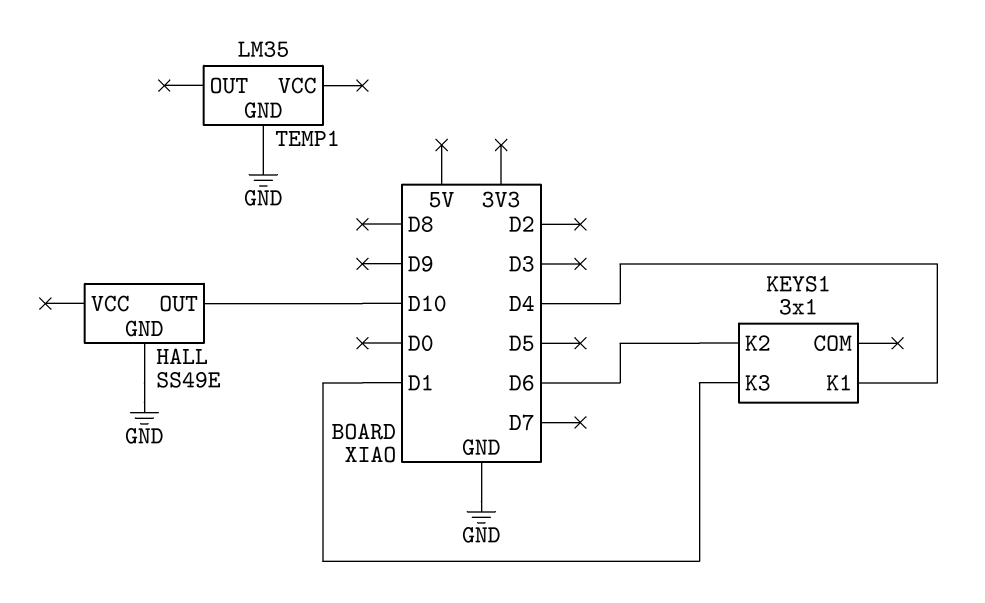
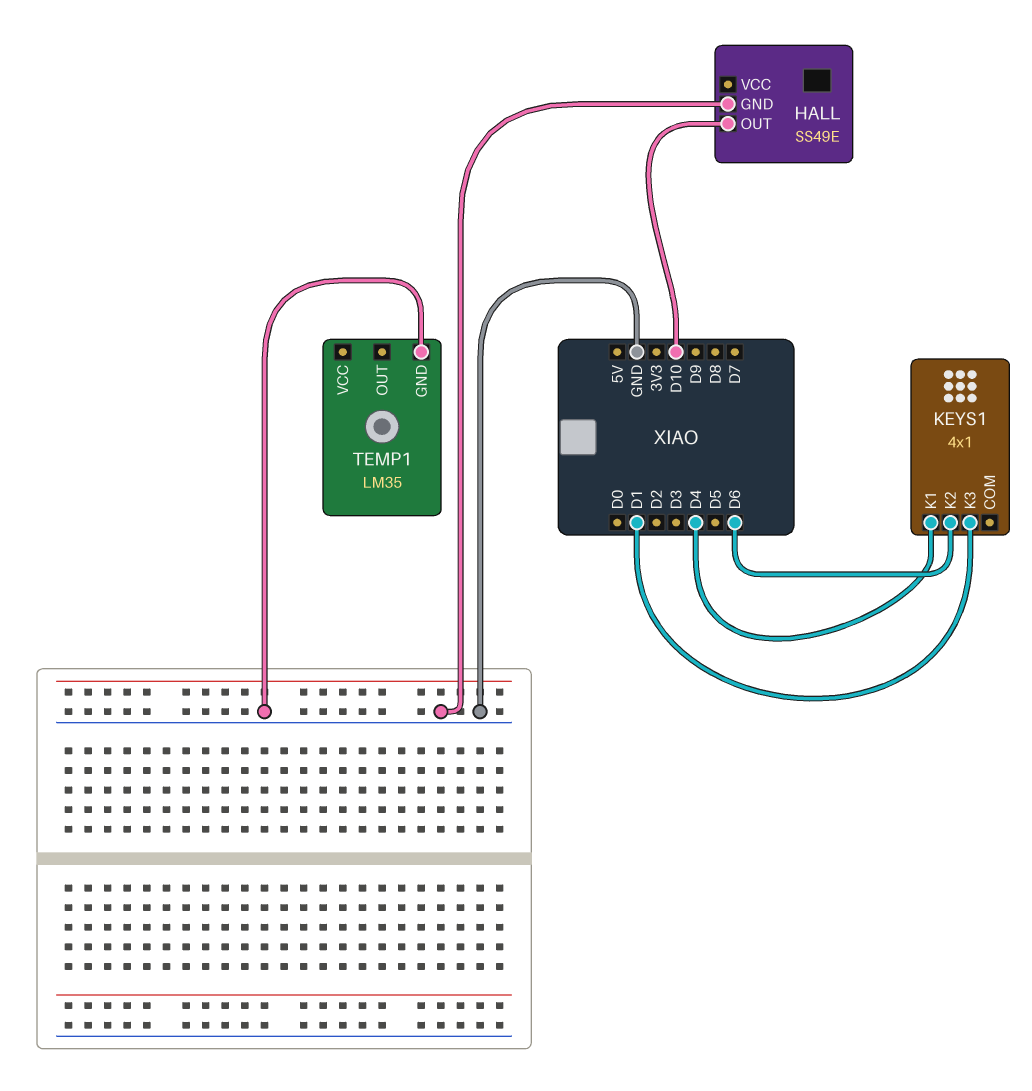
KEYS1: 3x1 -> 4x1

